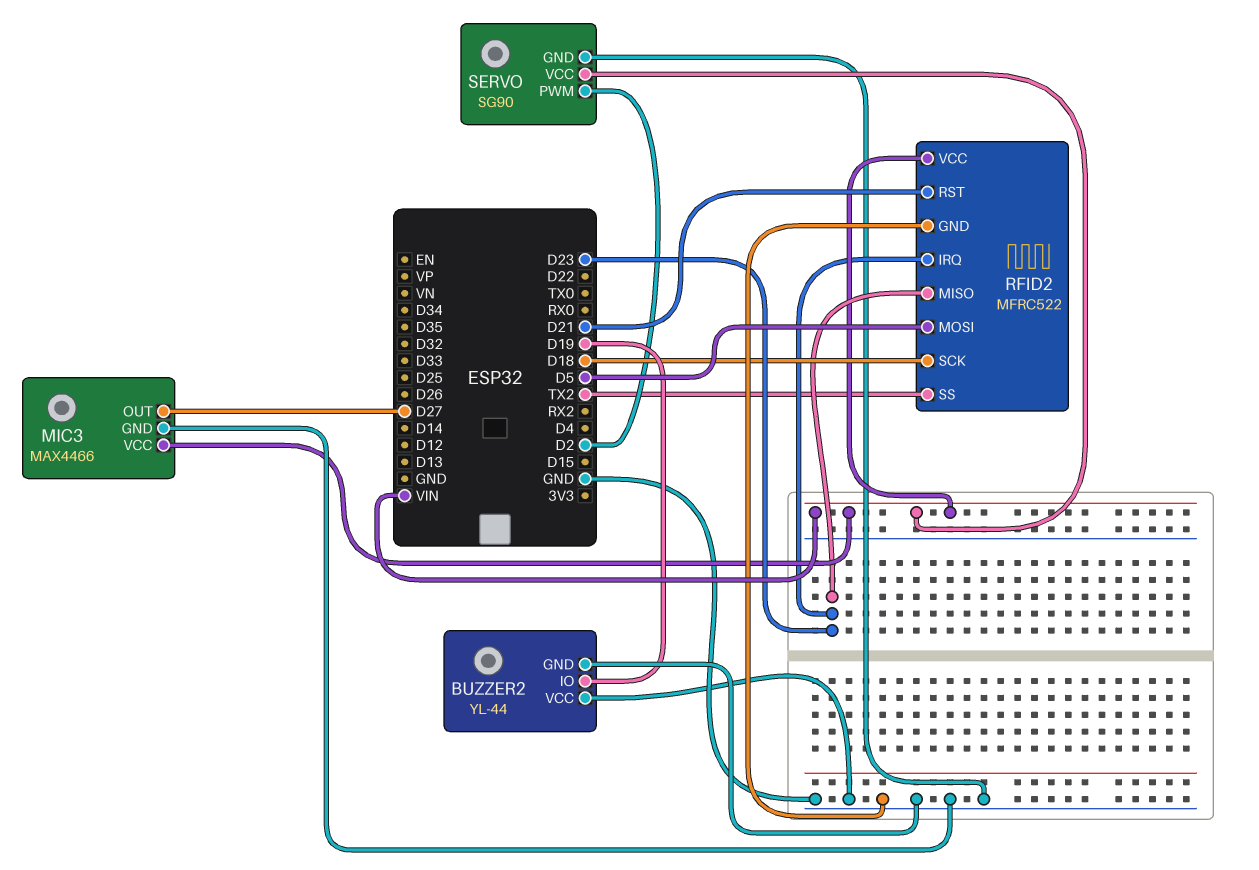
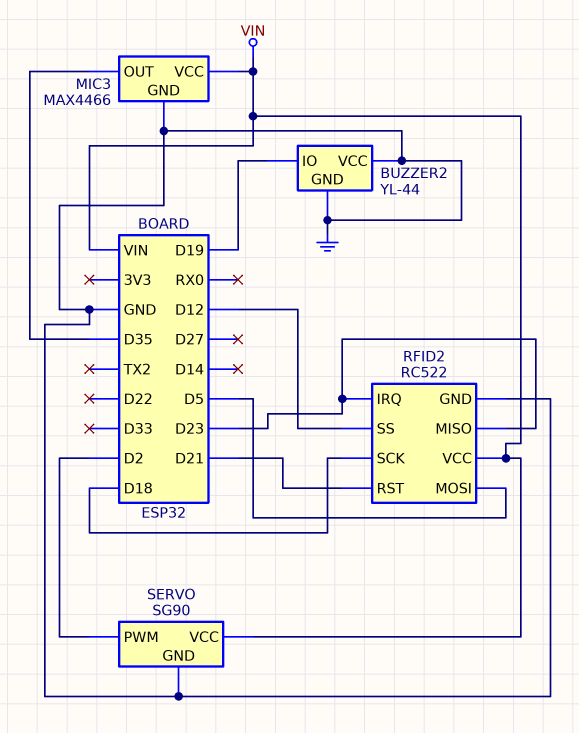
MIC3 pin OUT: D27 -> D35
RFID2: MFRC522 -> RC522
RFID2 pin SS: TX2 -> D12

